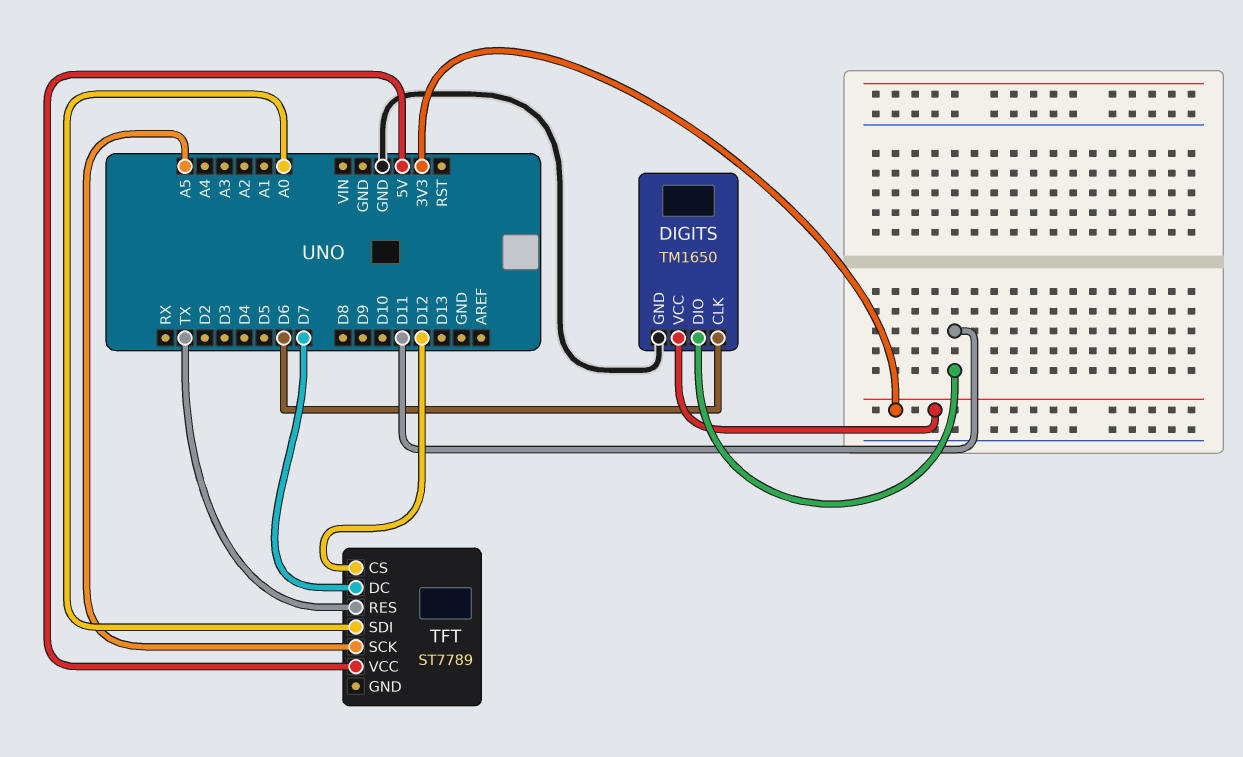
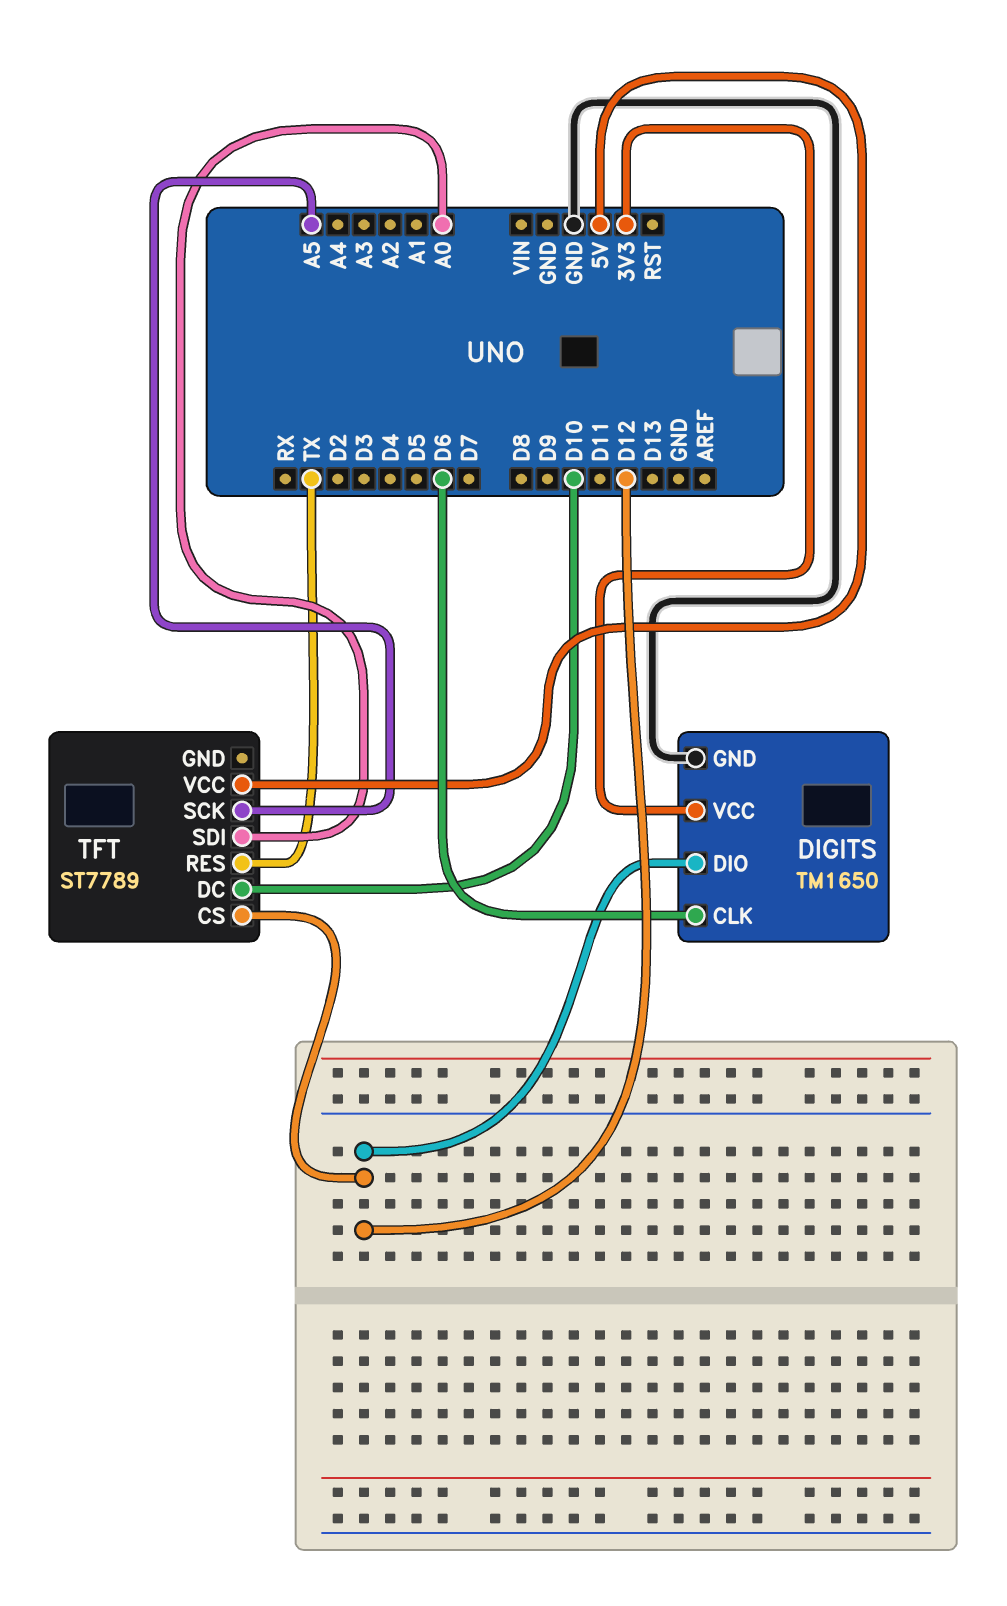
DIGITS pin DIO: D11 -> D12
TFT pin DC: D7 -> D10

